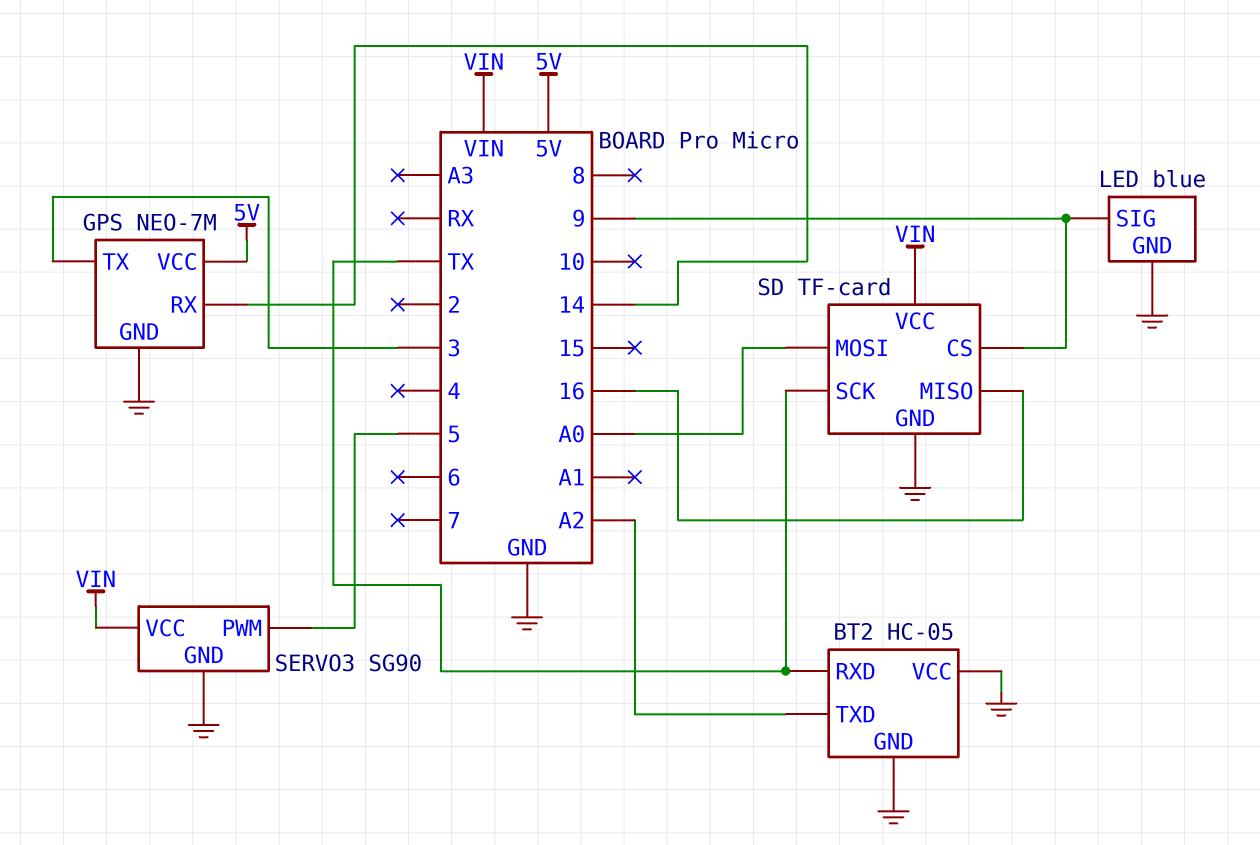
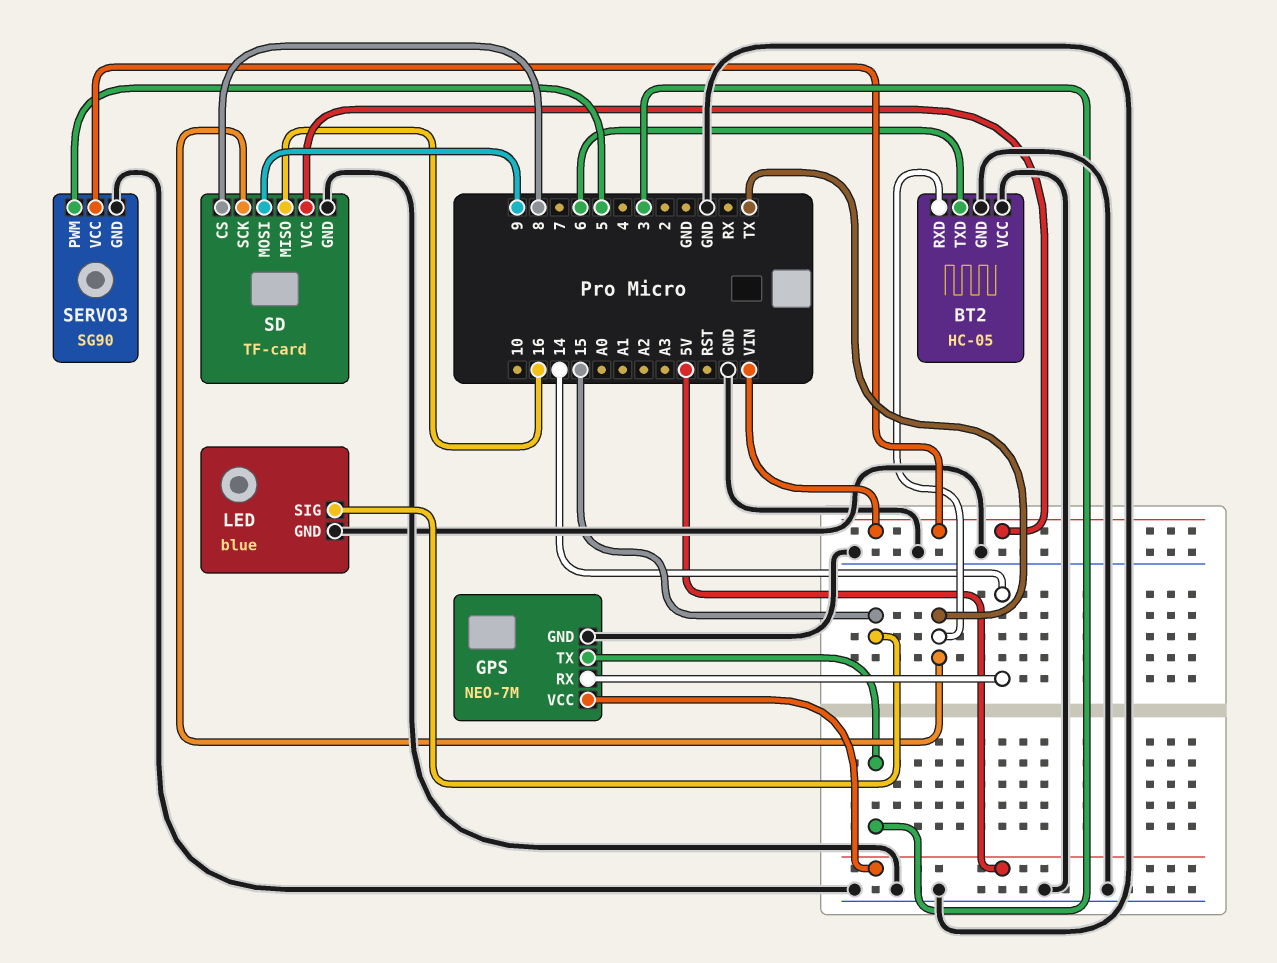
BT2 pin TXD: A2 -> 6
LED pin SIG: 9 -> 15
SD pin CS: 9 -> 8
SD pin MOSI: A0 -> 9

